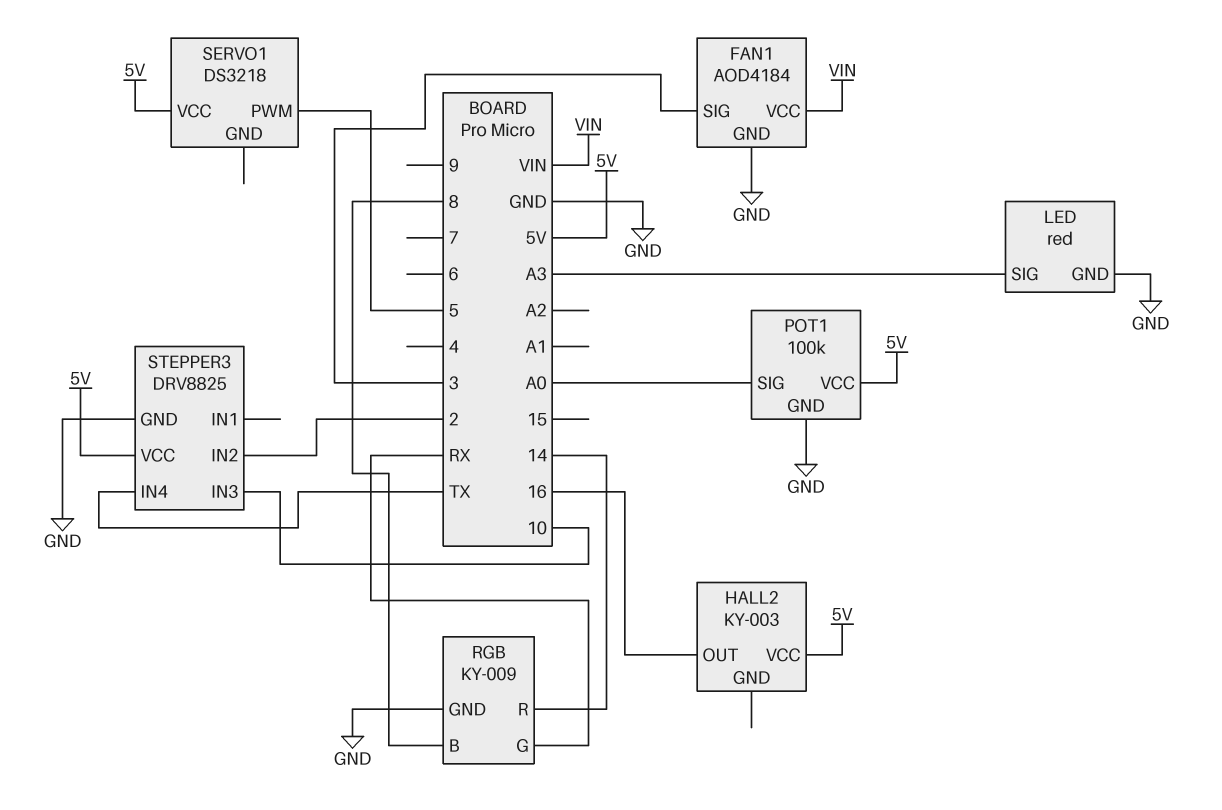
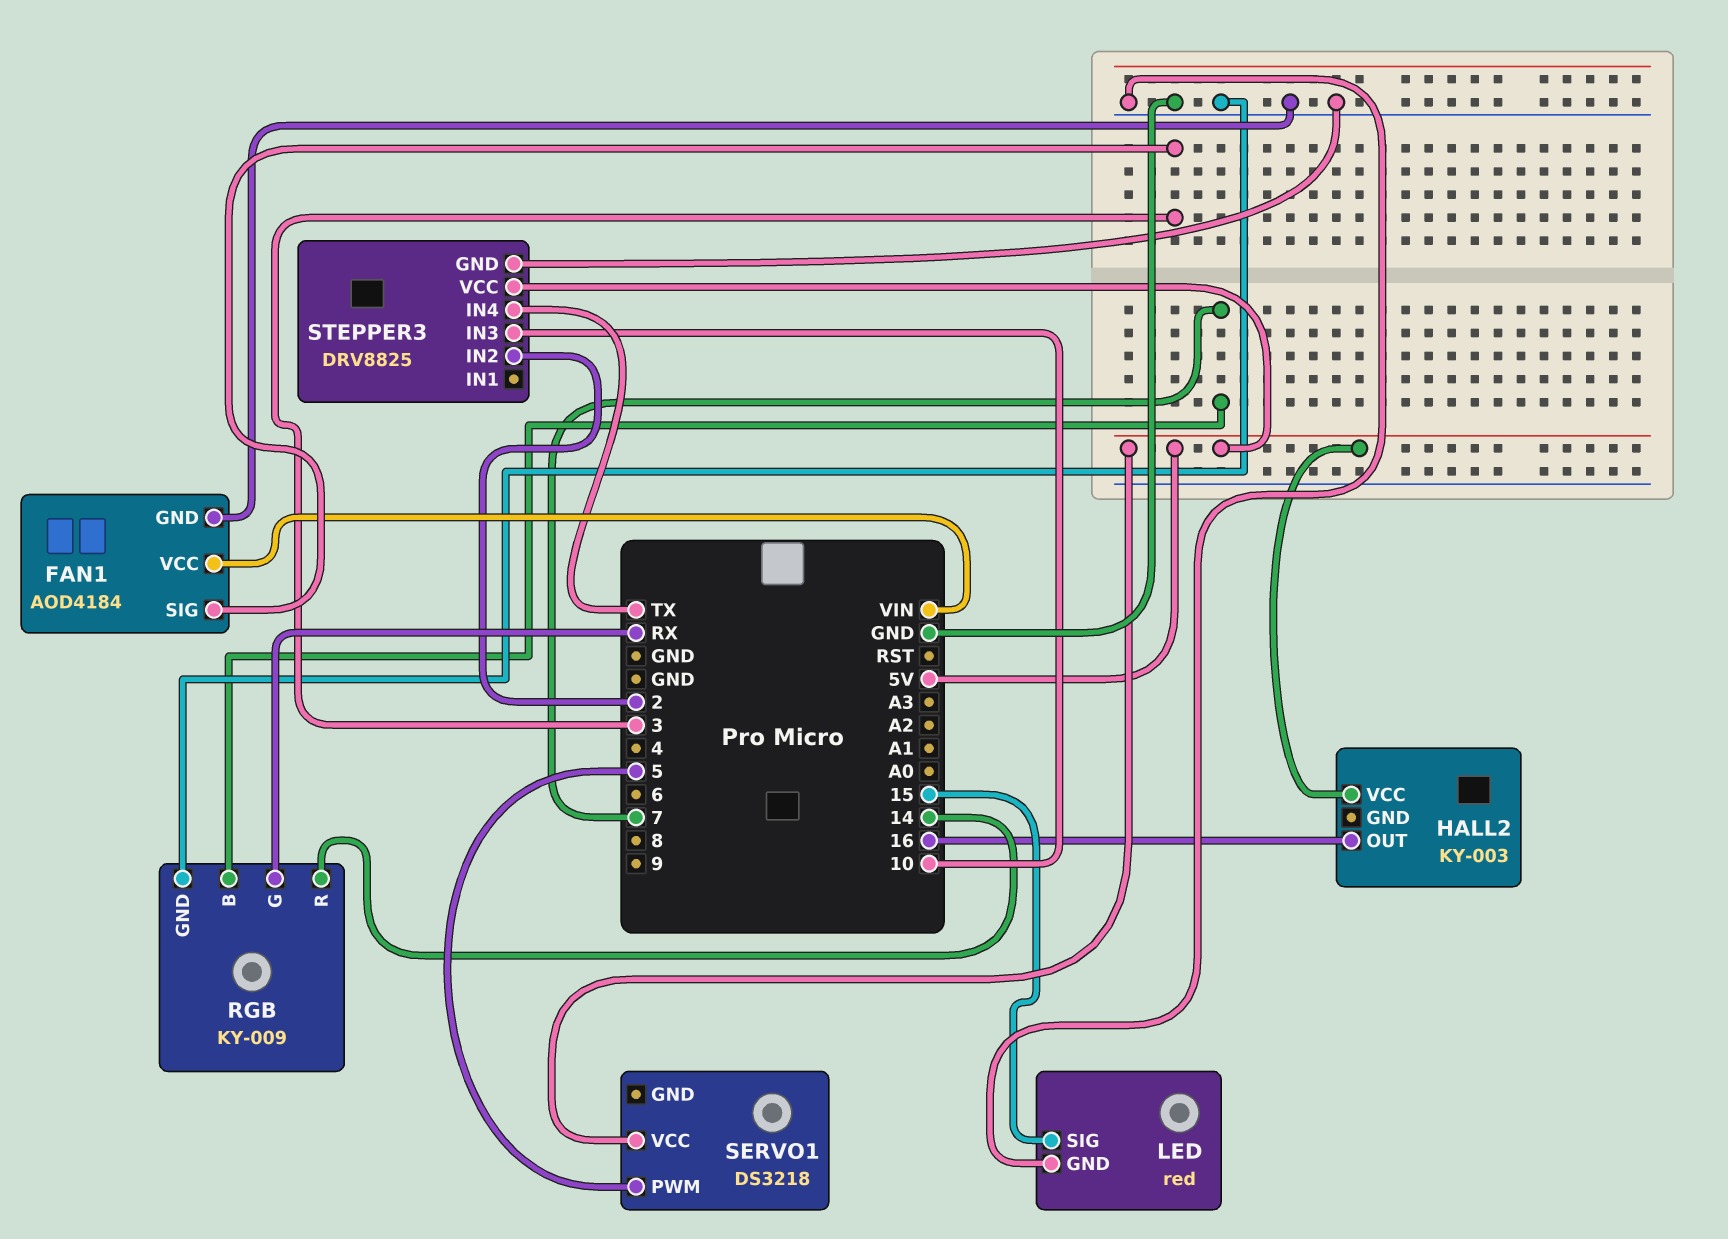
LED pin SIG: A3 -> 15
POT1: 100k -> none
POT1 pin GND: GND -> none
POT1 pin SIG: A0 -> none
POT1 pin VCC: 5V -> none
RGB pin B: 8 -> 7

